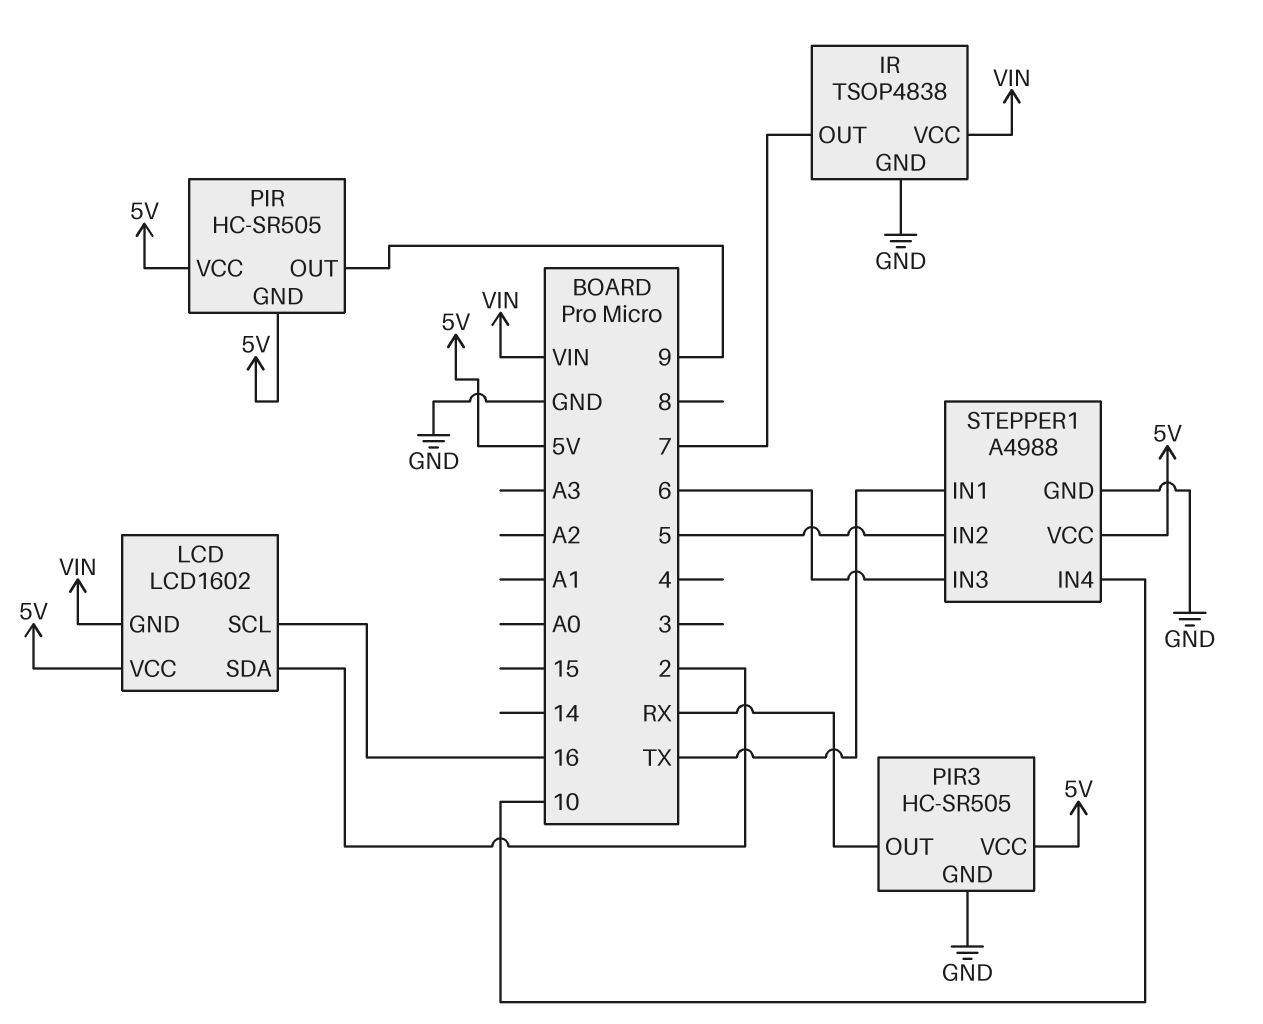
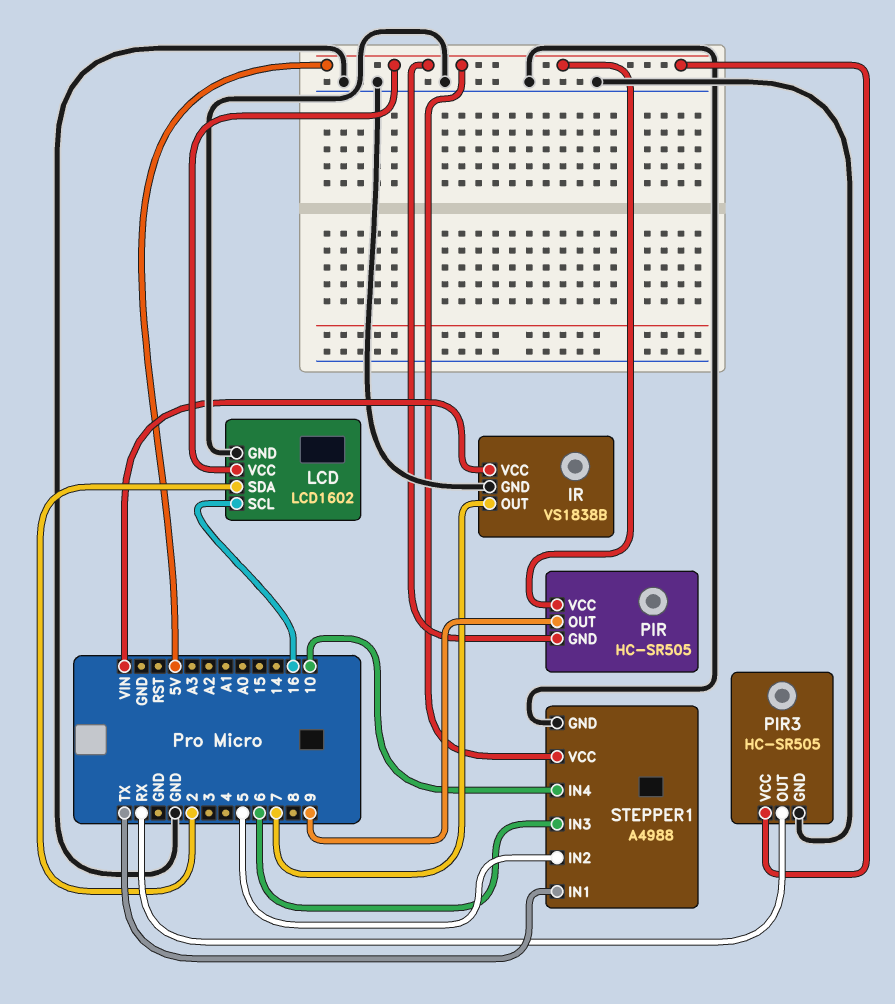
IR: TSOP4838 -> VS1838B
LCD pin GND: VIN -> GND

